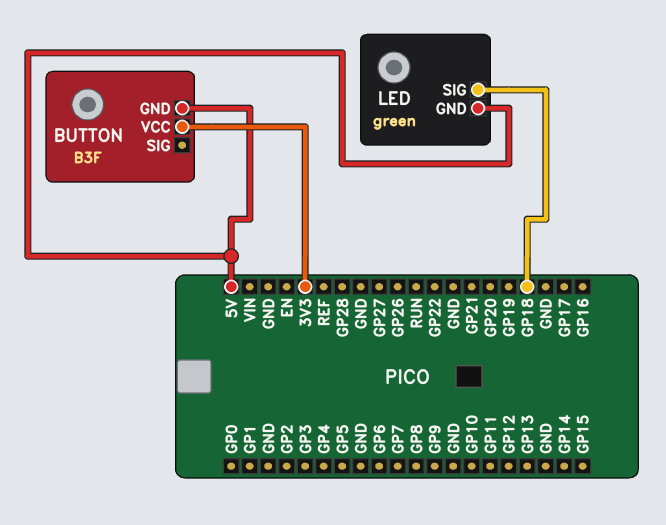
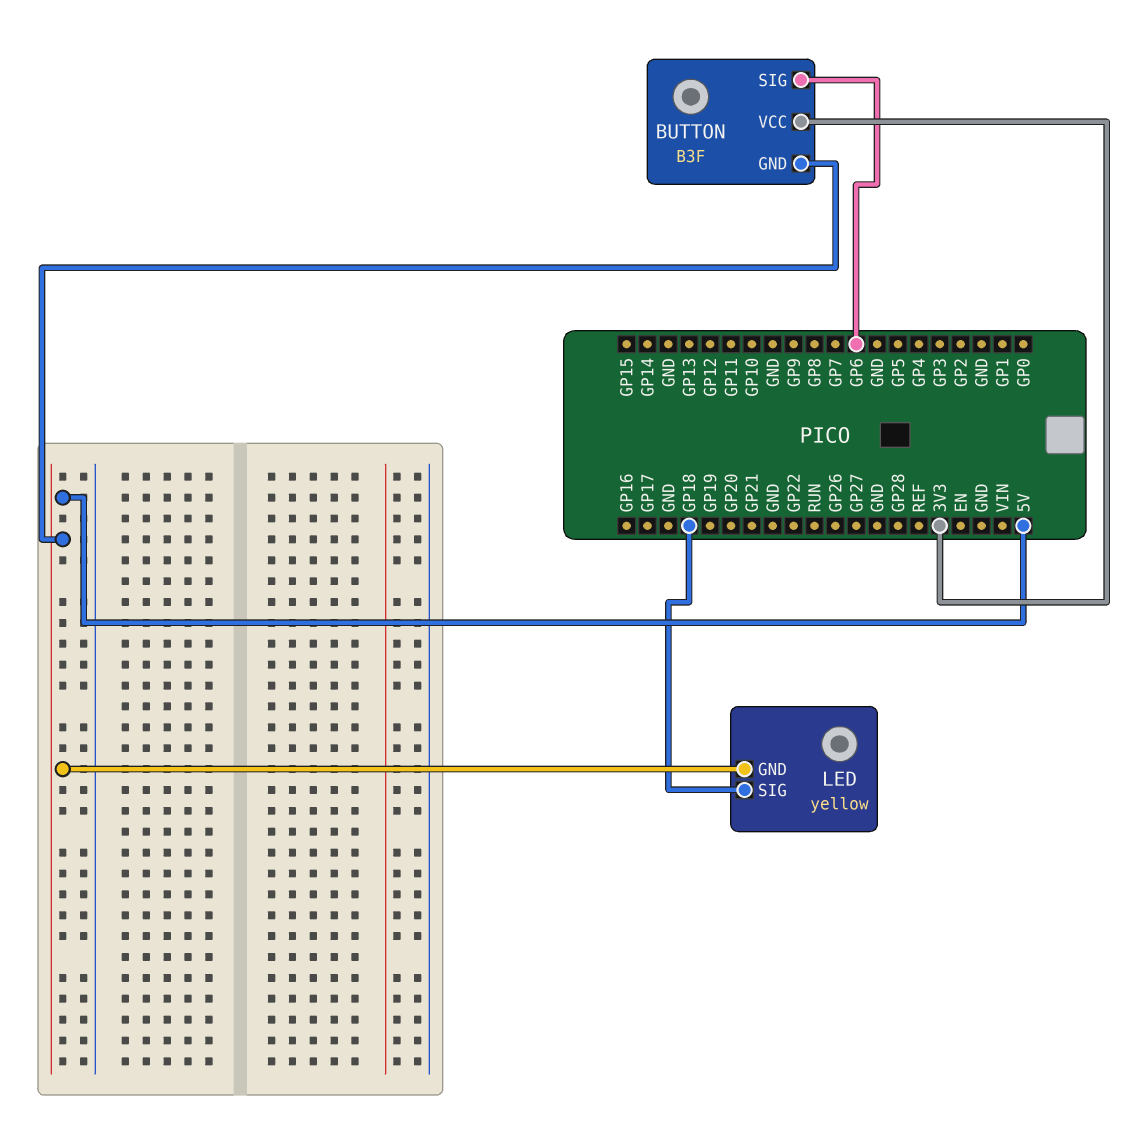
BUTTON pin SIG: none -> GP6
LED: green -> yellow

